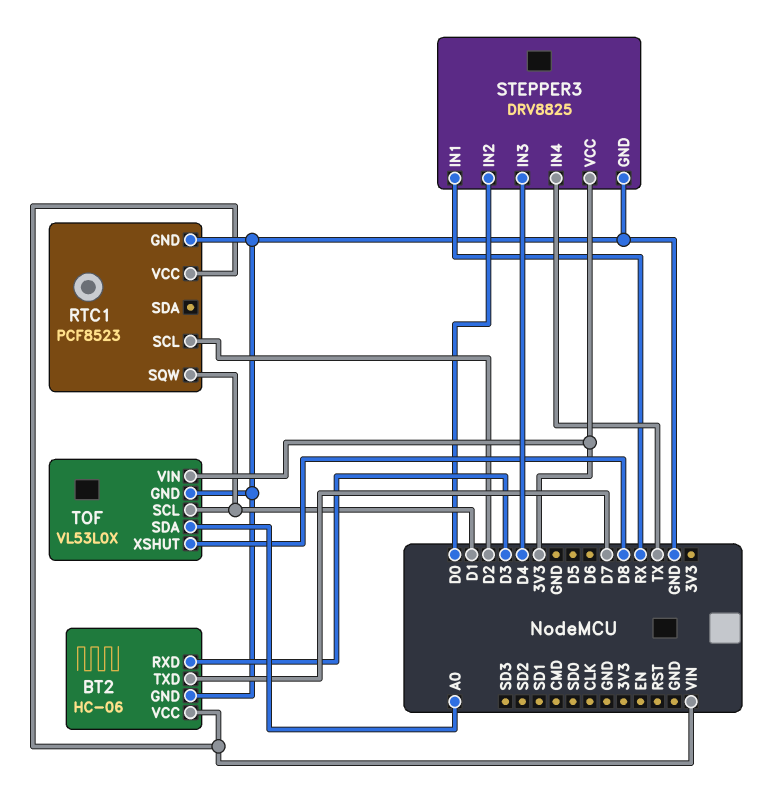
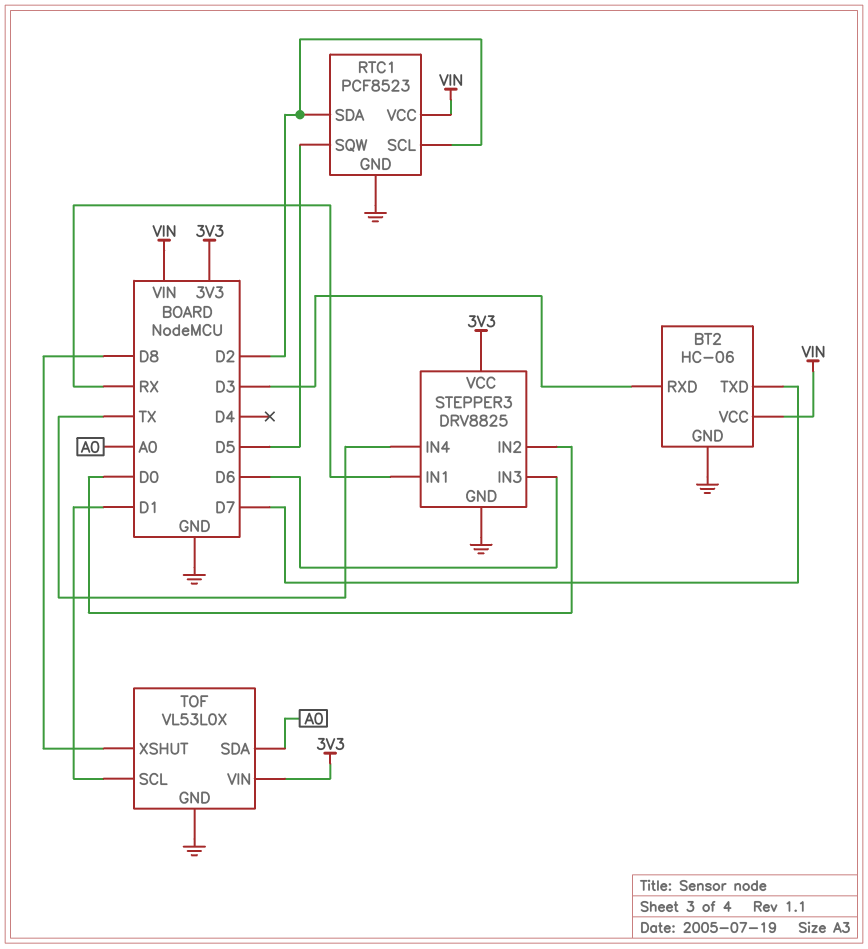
RTC1 pin SDA: none -> D2
RTC1 pin SQW: D1 -> D5
STEPPER3 pin IN3: D4 -> D6

